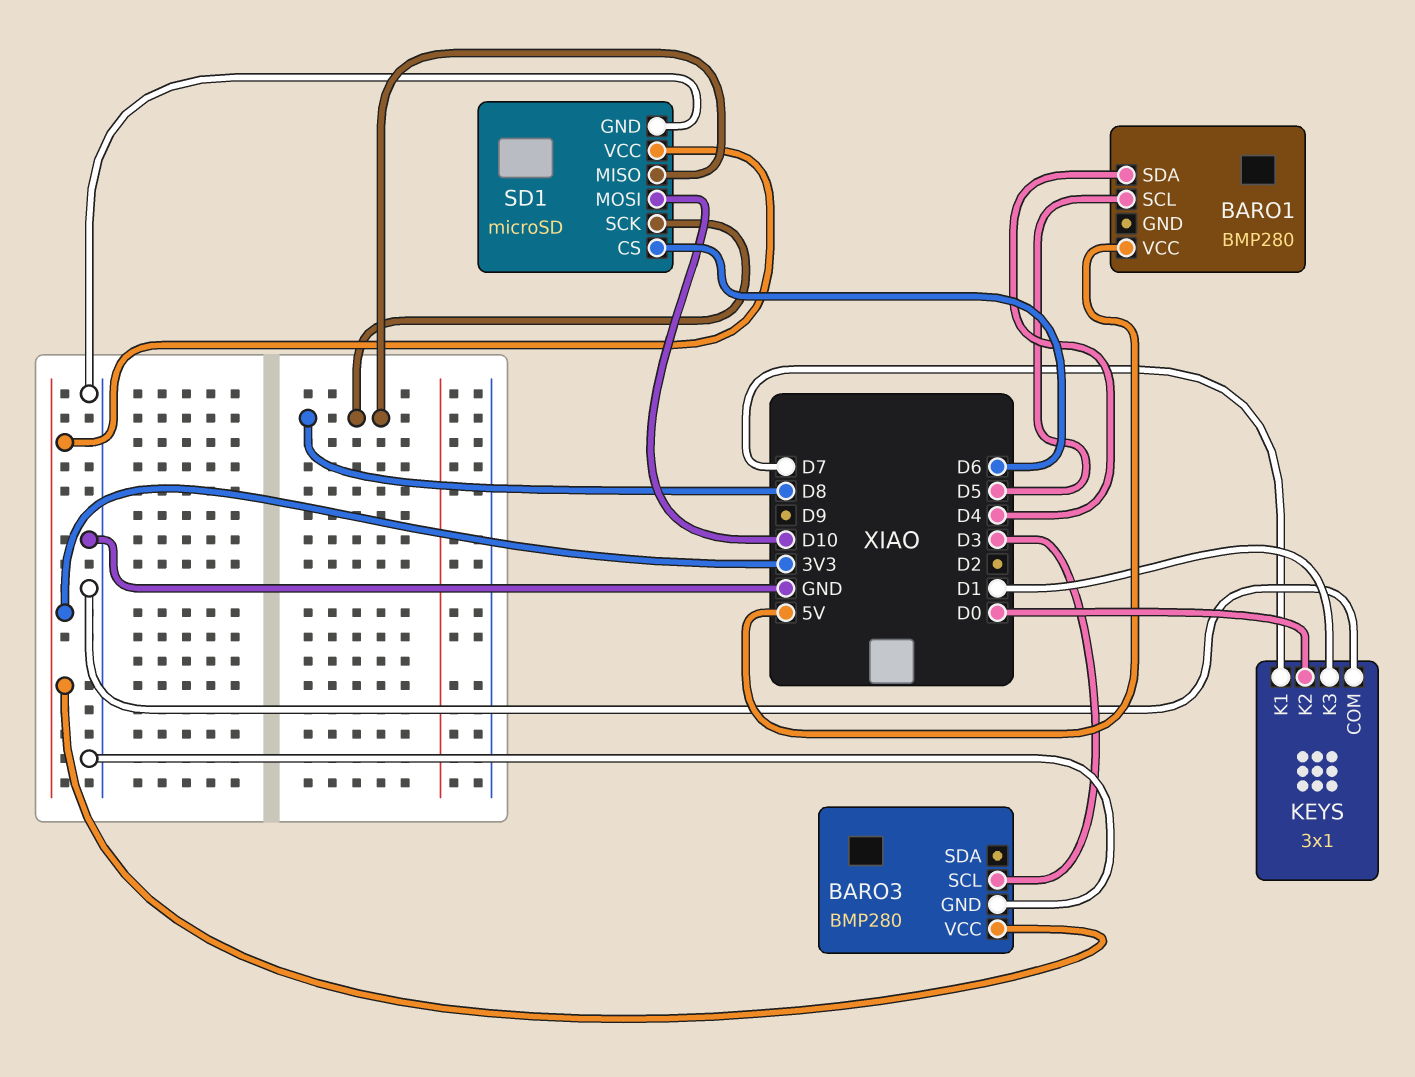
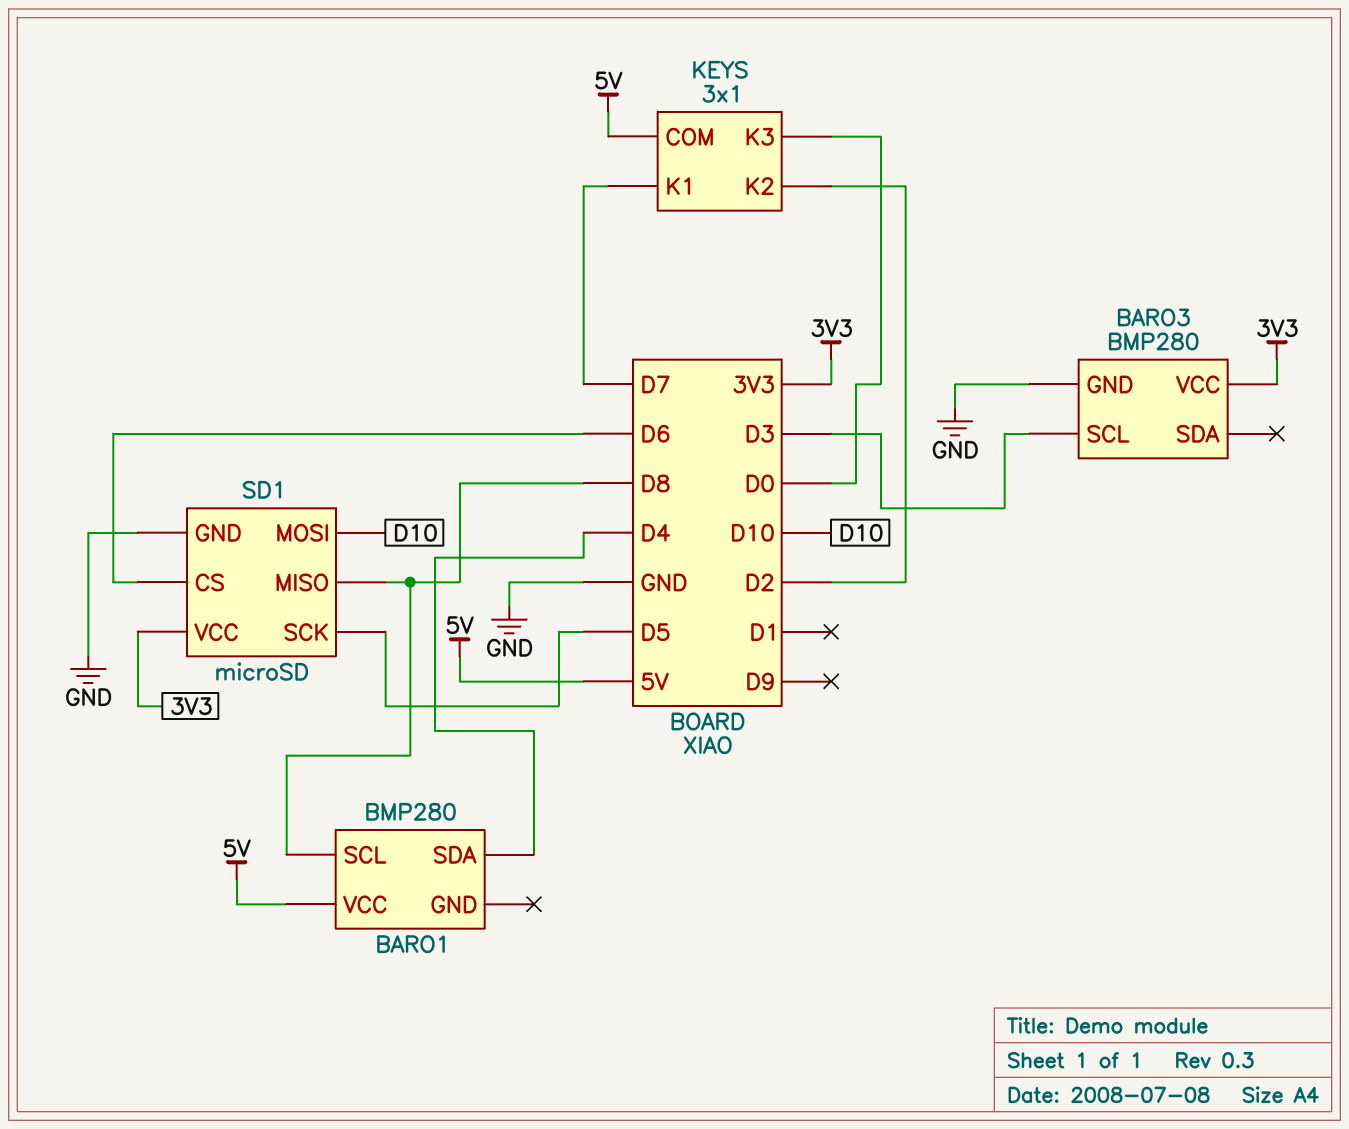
BARO1 pin SCL: D5 -> D8
KEYS pin COM: GND -> 5V
KEYS pin K2: D0 -> D2
KEYS pin K3: D1 -> D0
SD1 pin SCK: D8 -> D5

